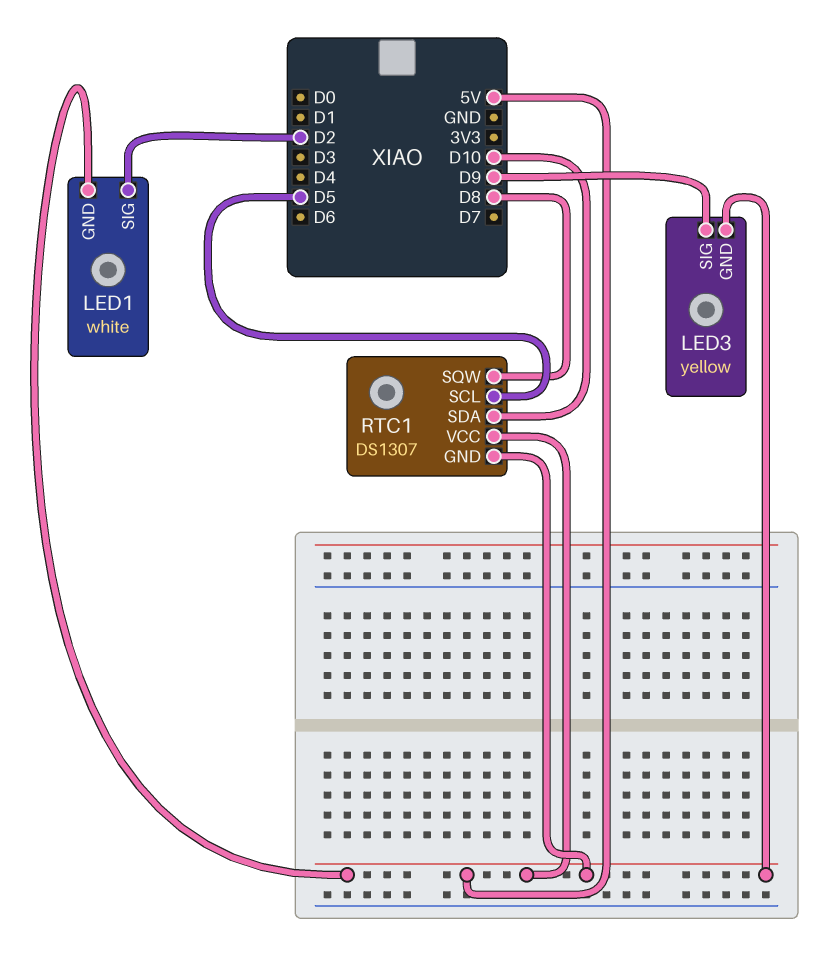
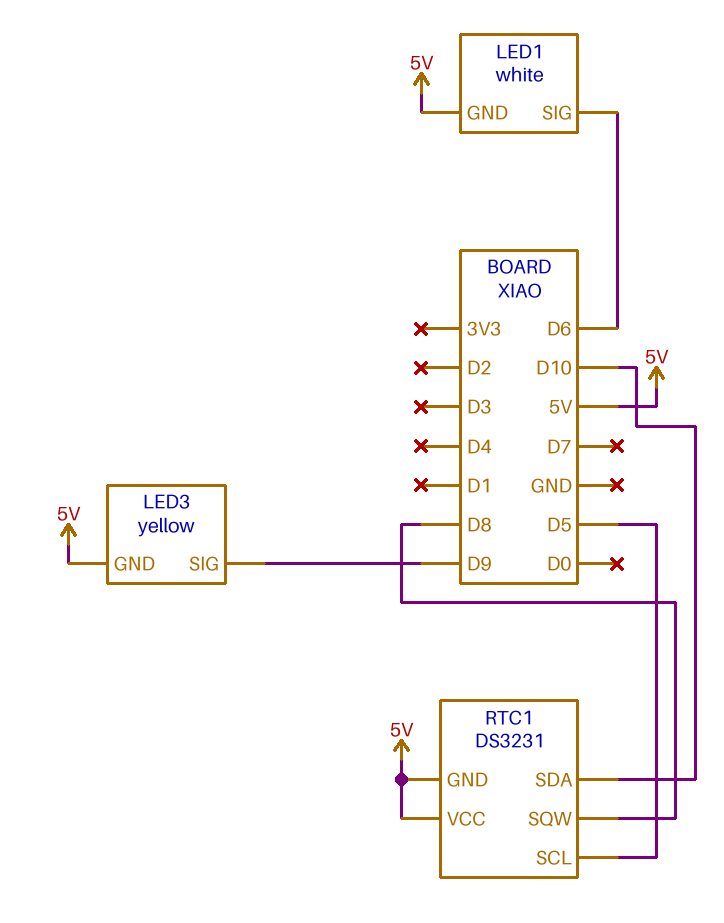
LED1 pin SIG: D2 -> D6
RTC1: DS1307 -> DS3231

